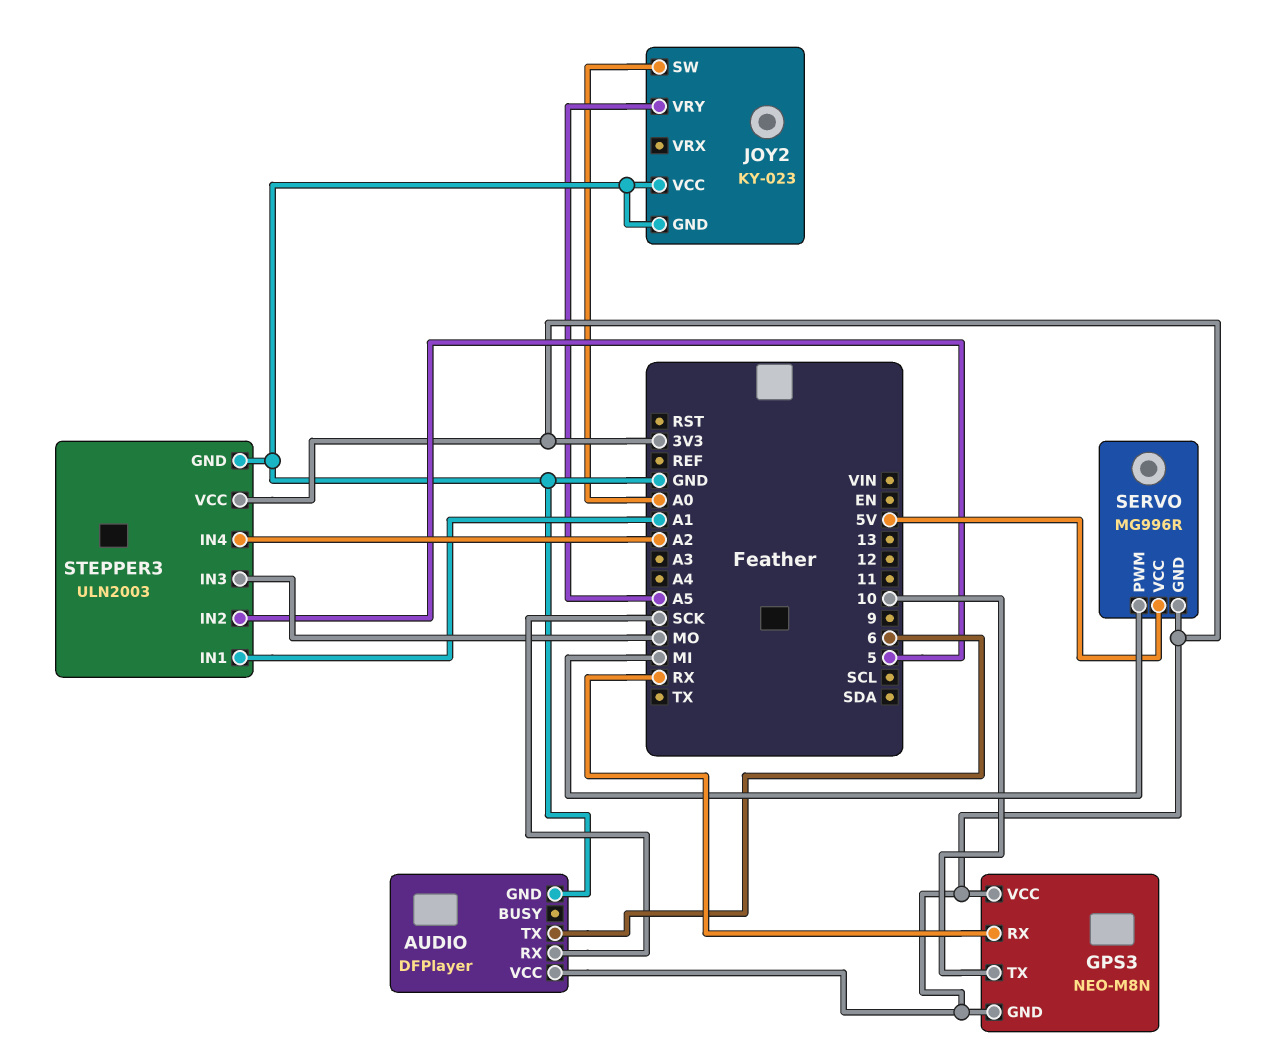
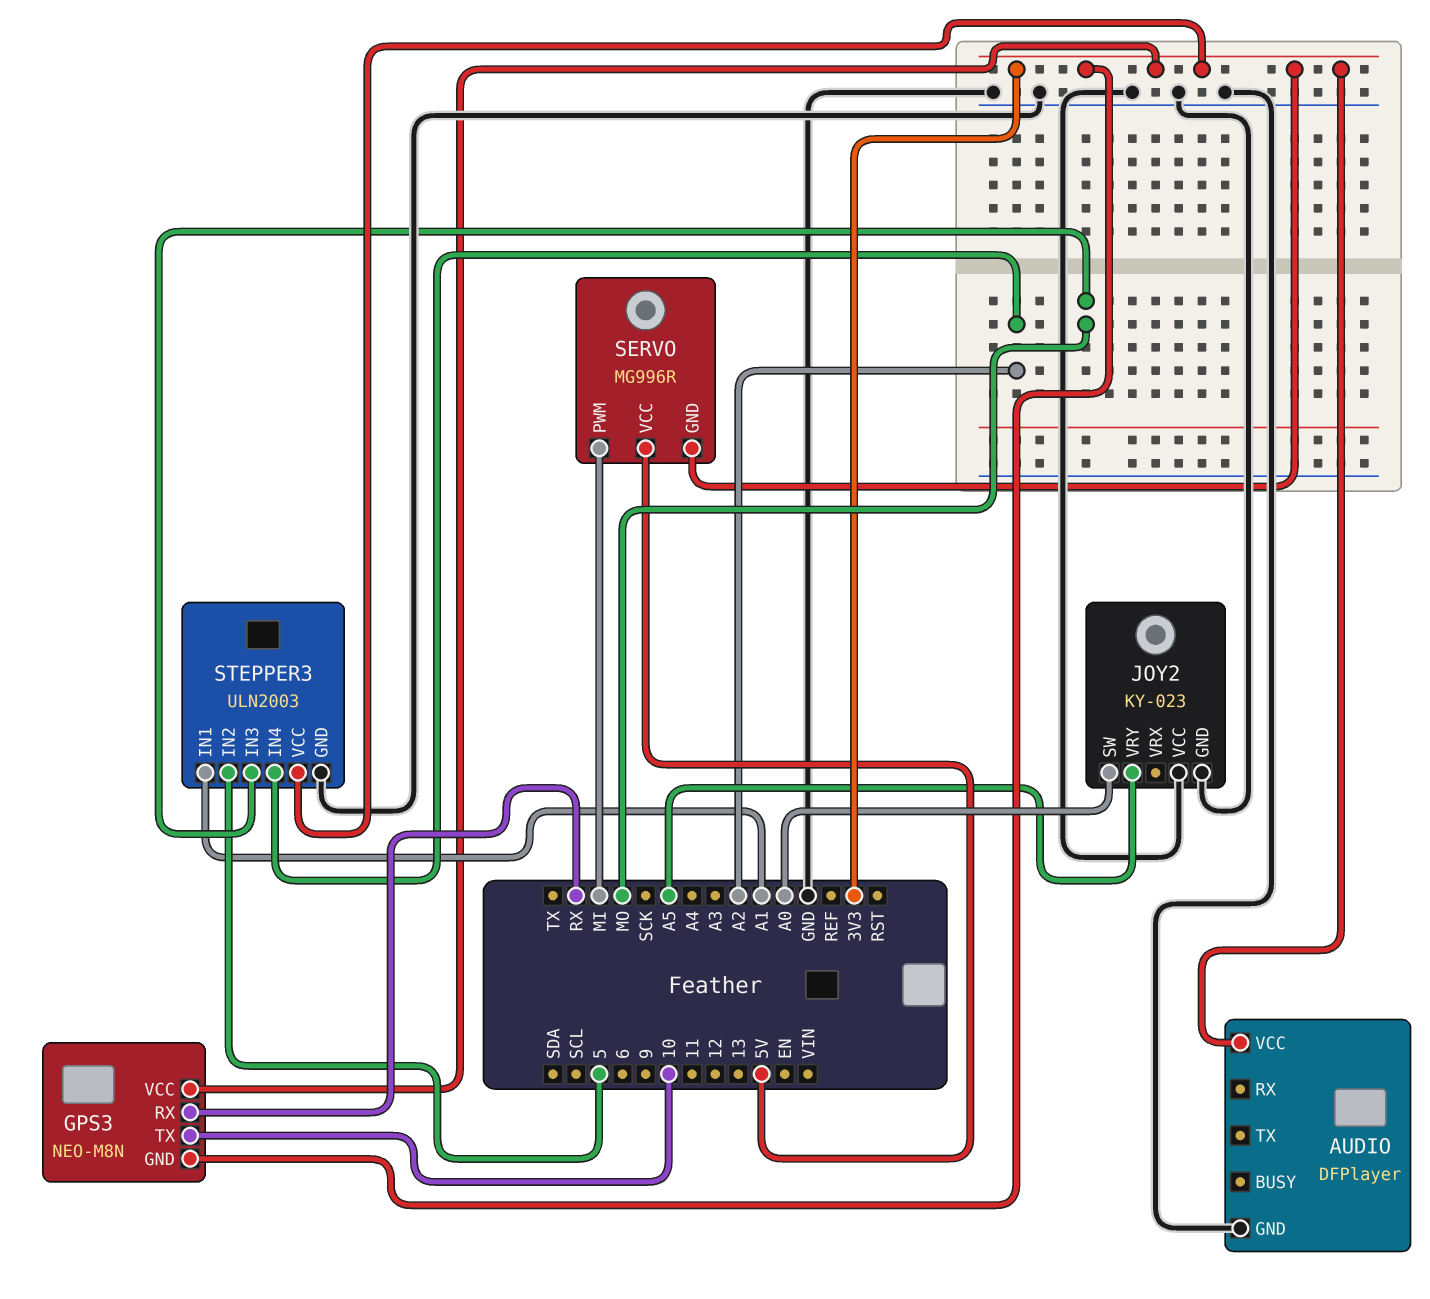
AUDIO pin RX: SCK -> none
AUDIO pin TX: 6 -> none

